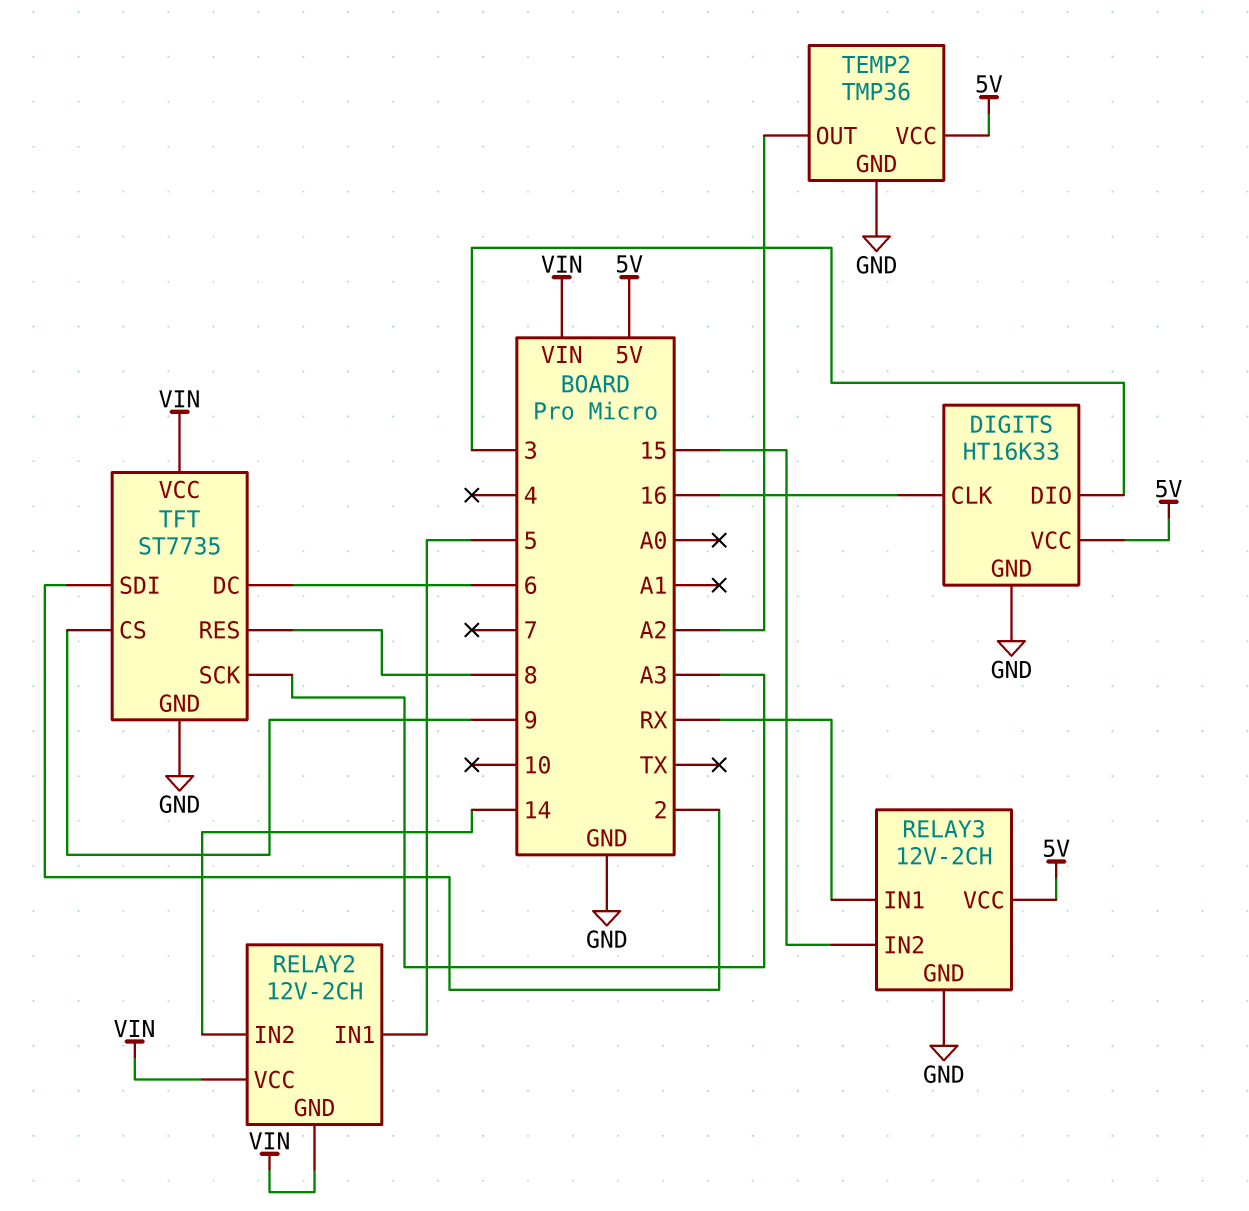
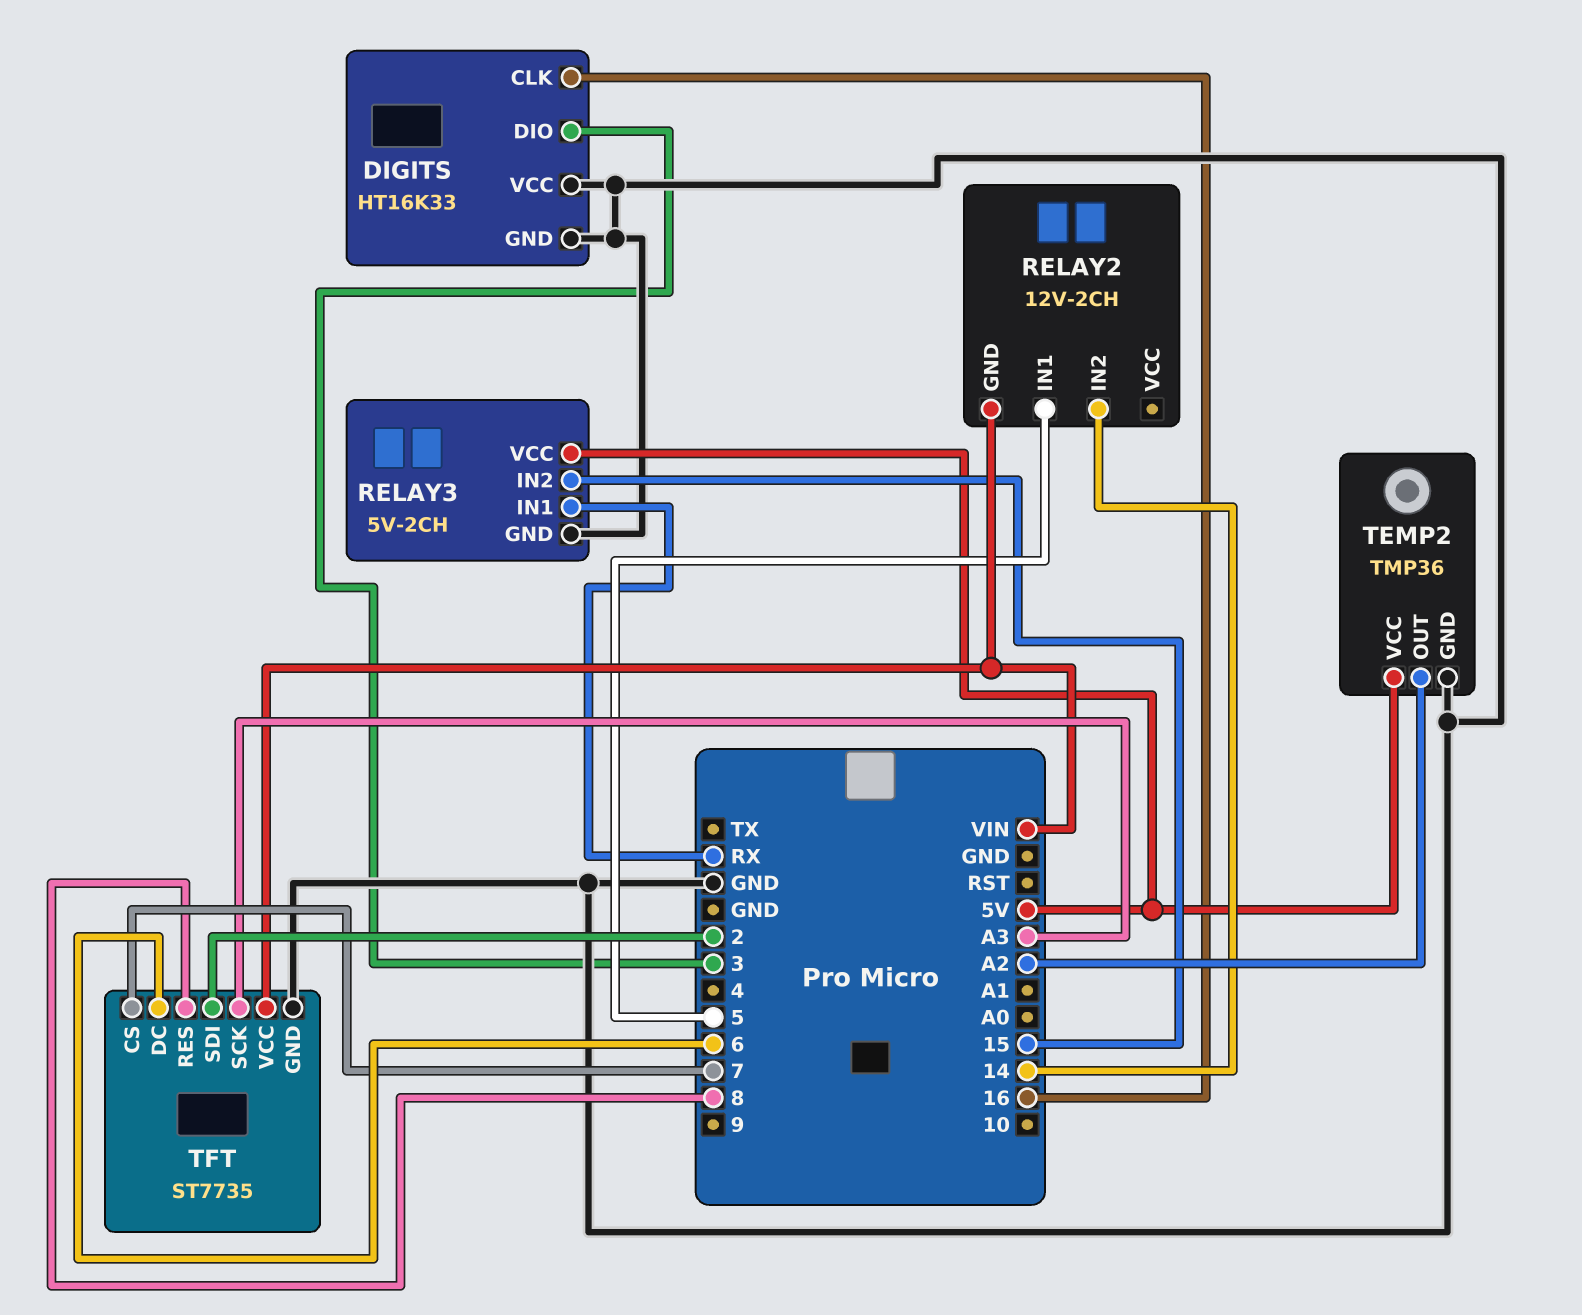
DIGITS pin VCC: 5V -> GND
RELAY2 pin VCC: VIN -> none
RELAY3: 12V-2CH -> 5V-2CH
TFT pin CS: 9 -> 7

